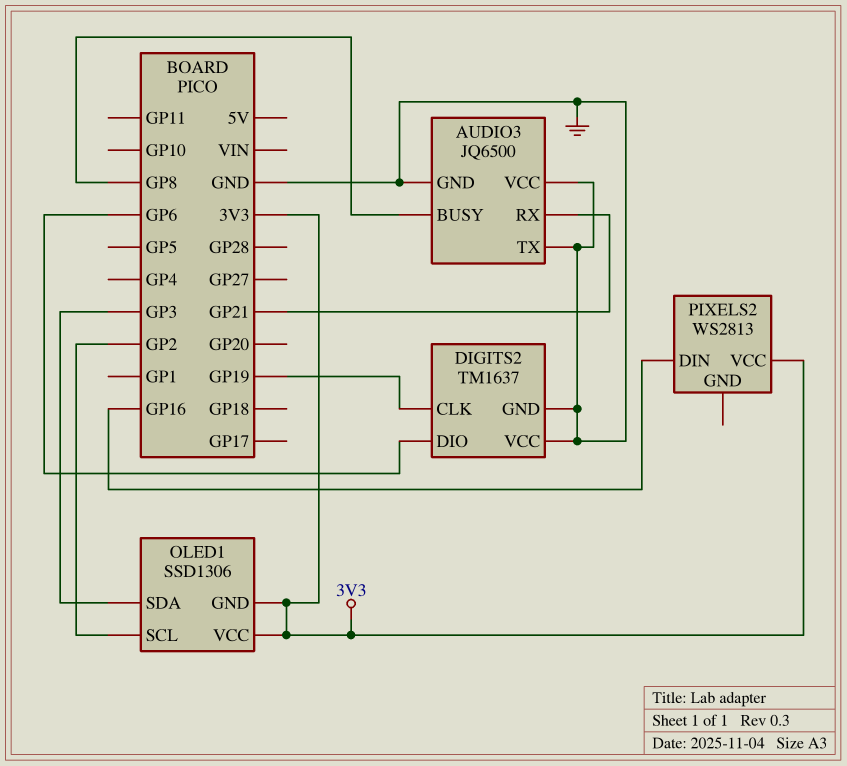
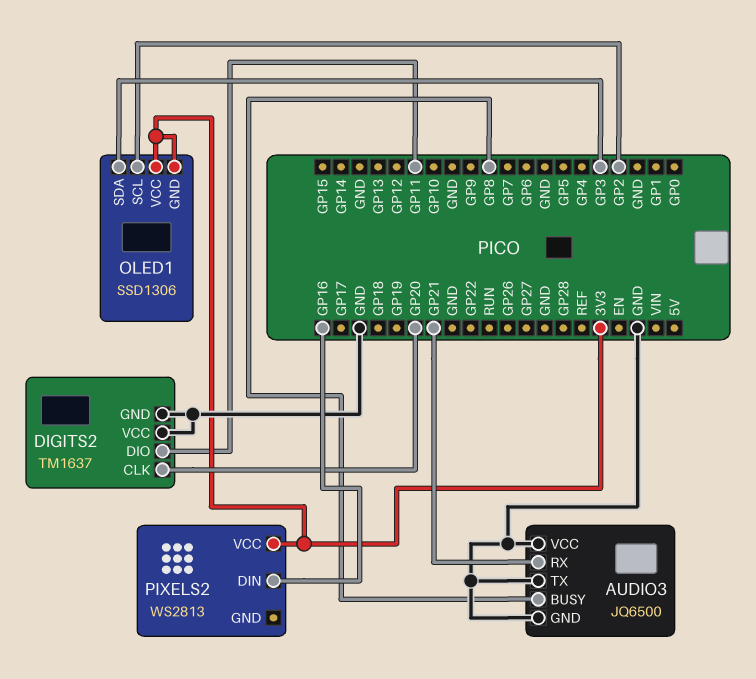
DIGITS2 pin CLK: GP19 -> GP20
DIGITS2 pin DIO: GP6 -> GP11

